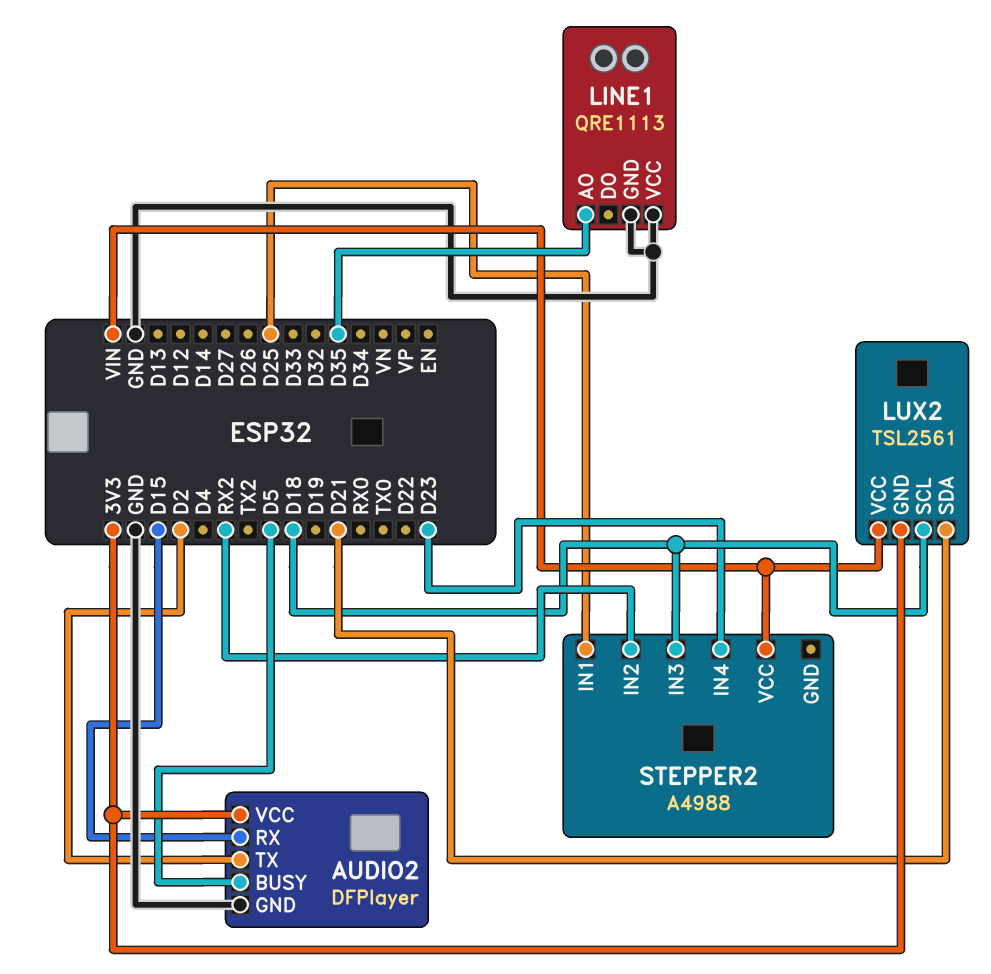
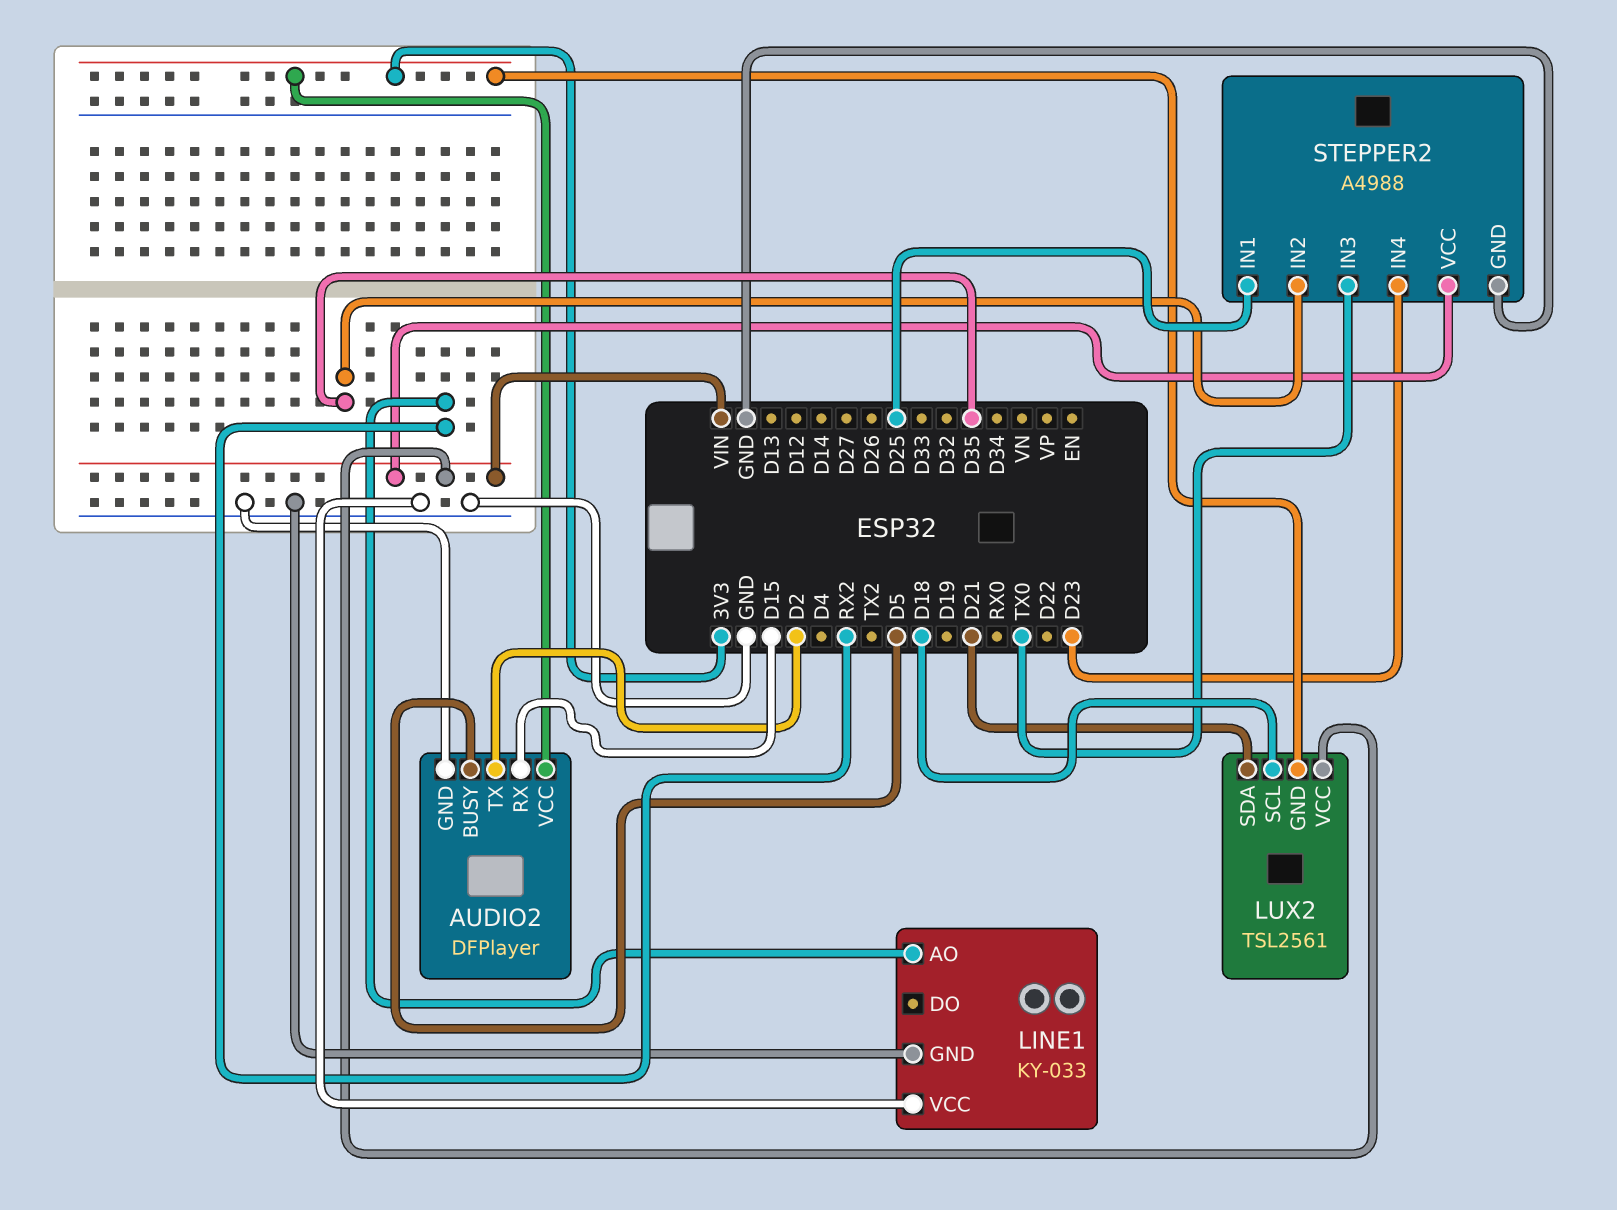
LINE1: QRE1113 -> KY-033
LINE1 pin AO: D35 -> RX2
STEPPER2 pin GND: none -> GND
STEPPER2 pin IN2: RX2 -> D35
STEPPER2 pin IN3: D18 -> TX0

